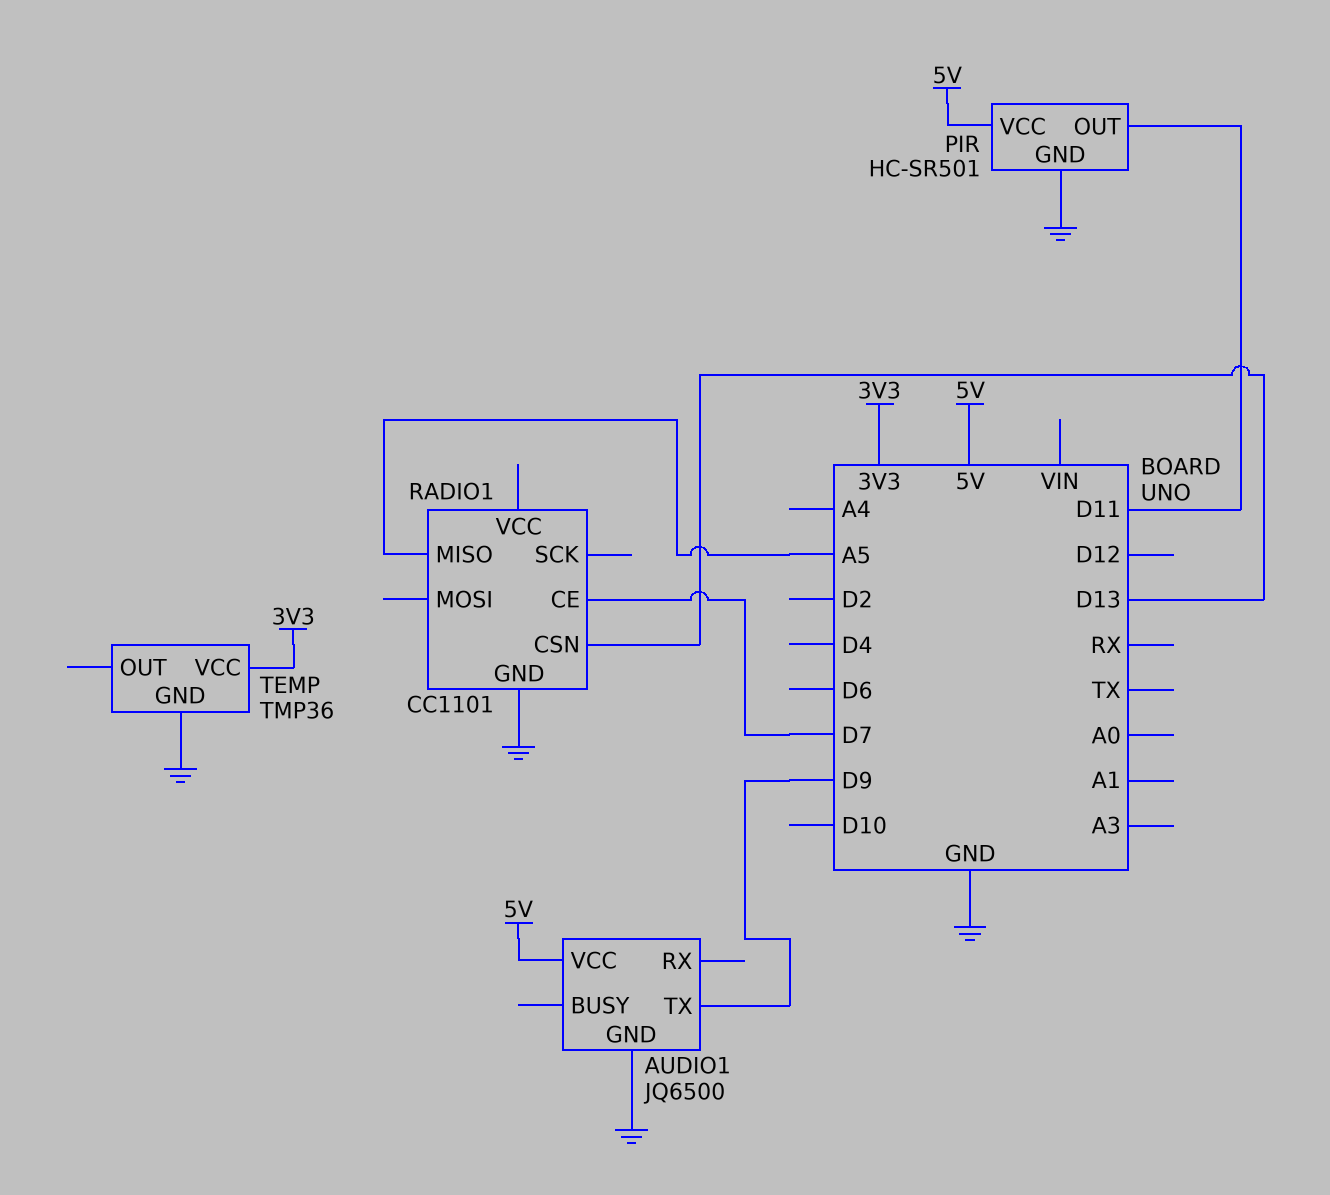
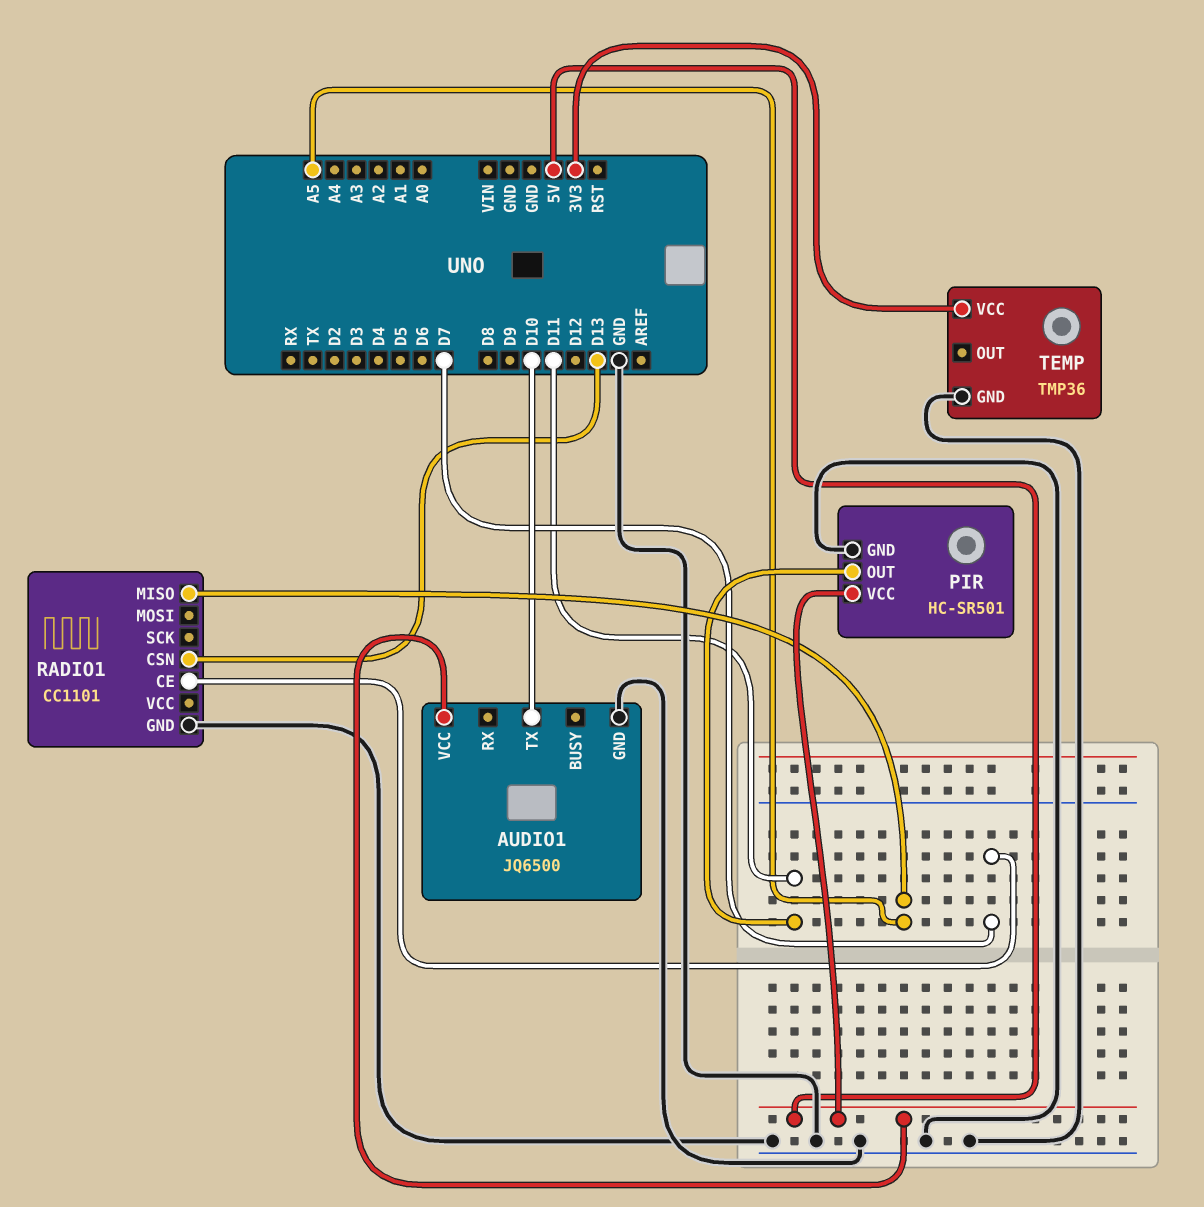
AUDIO1 pin TX: D9 -> D10

